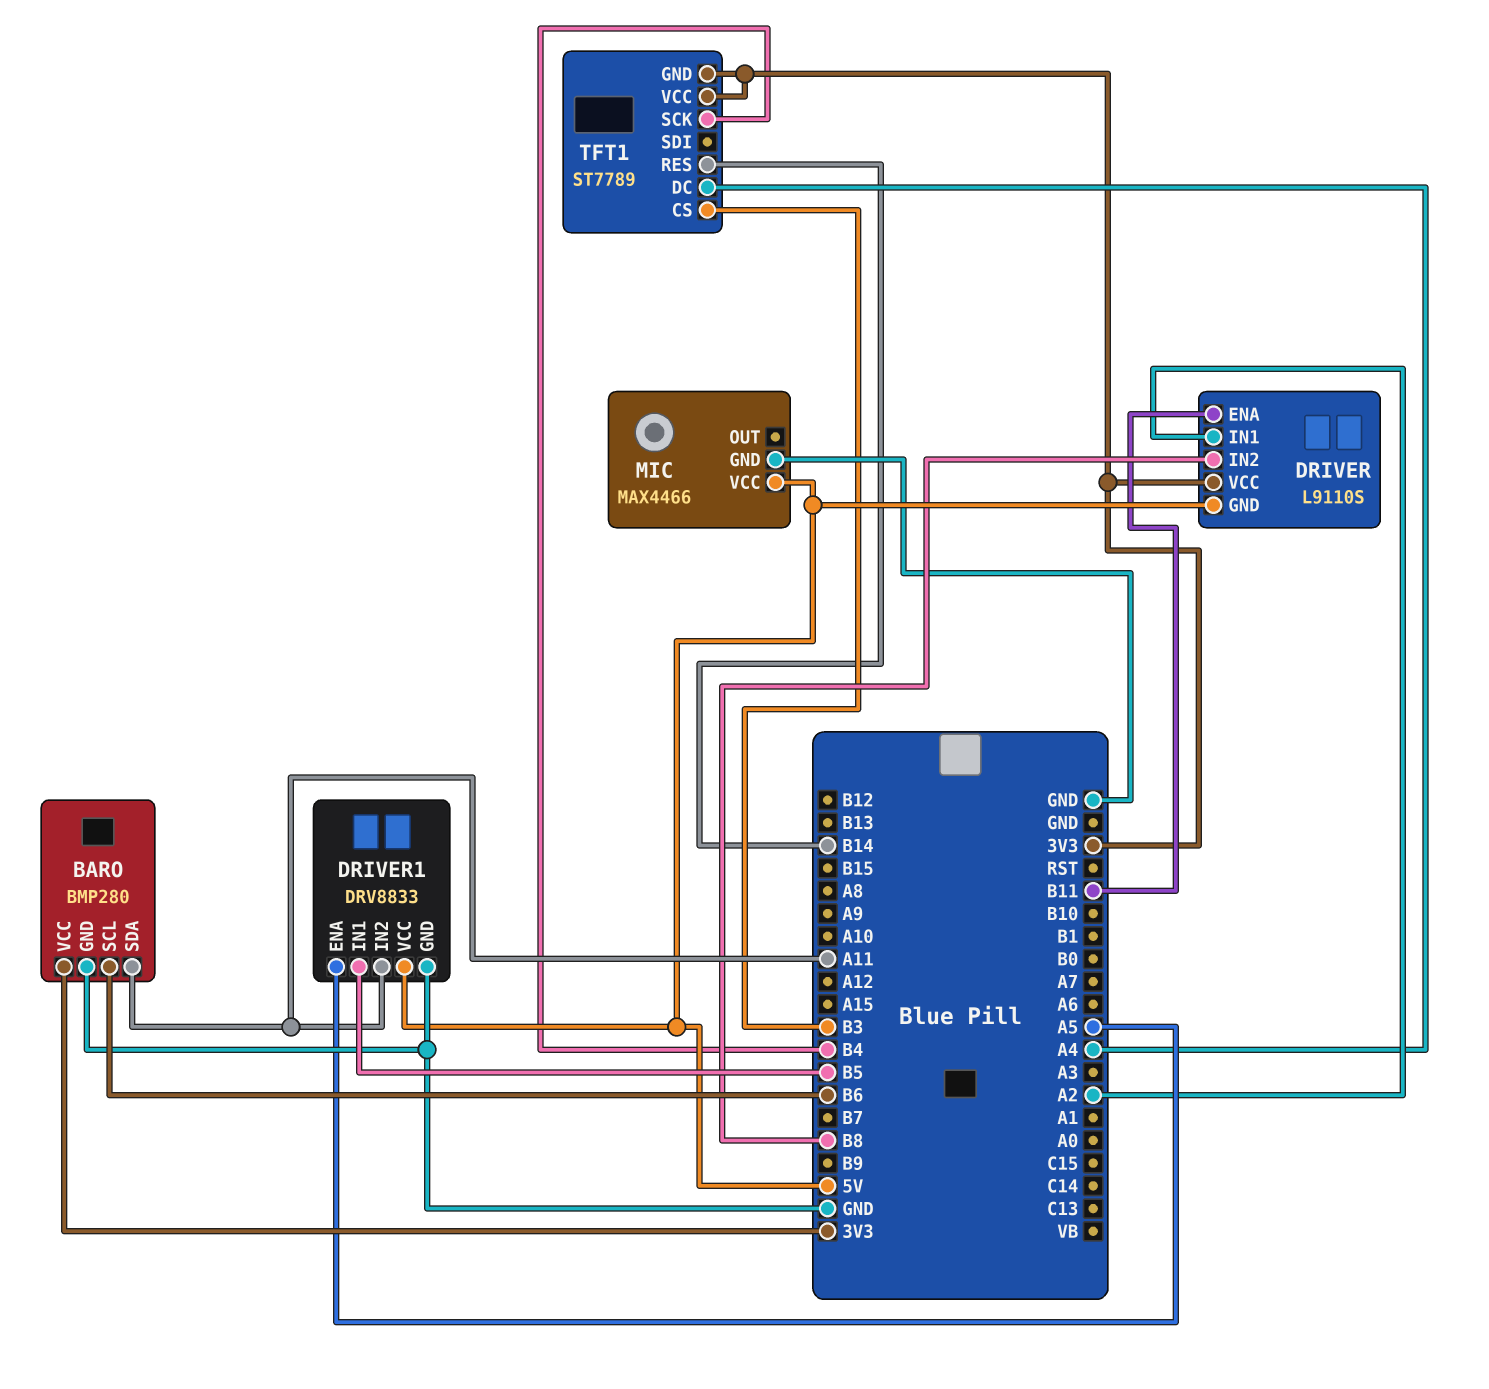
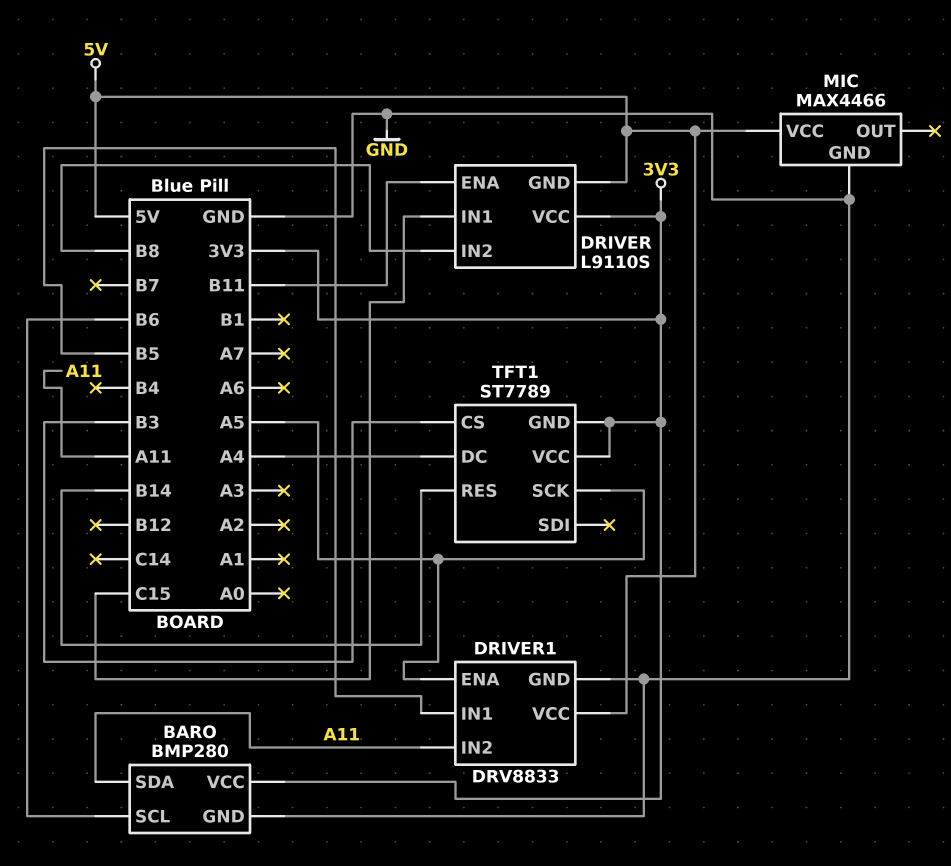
DRIVER pin IN1: A2 -> C15
TFT1 pin SCK: B4 -> A5

